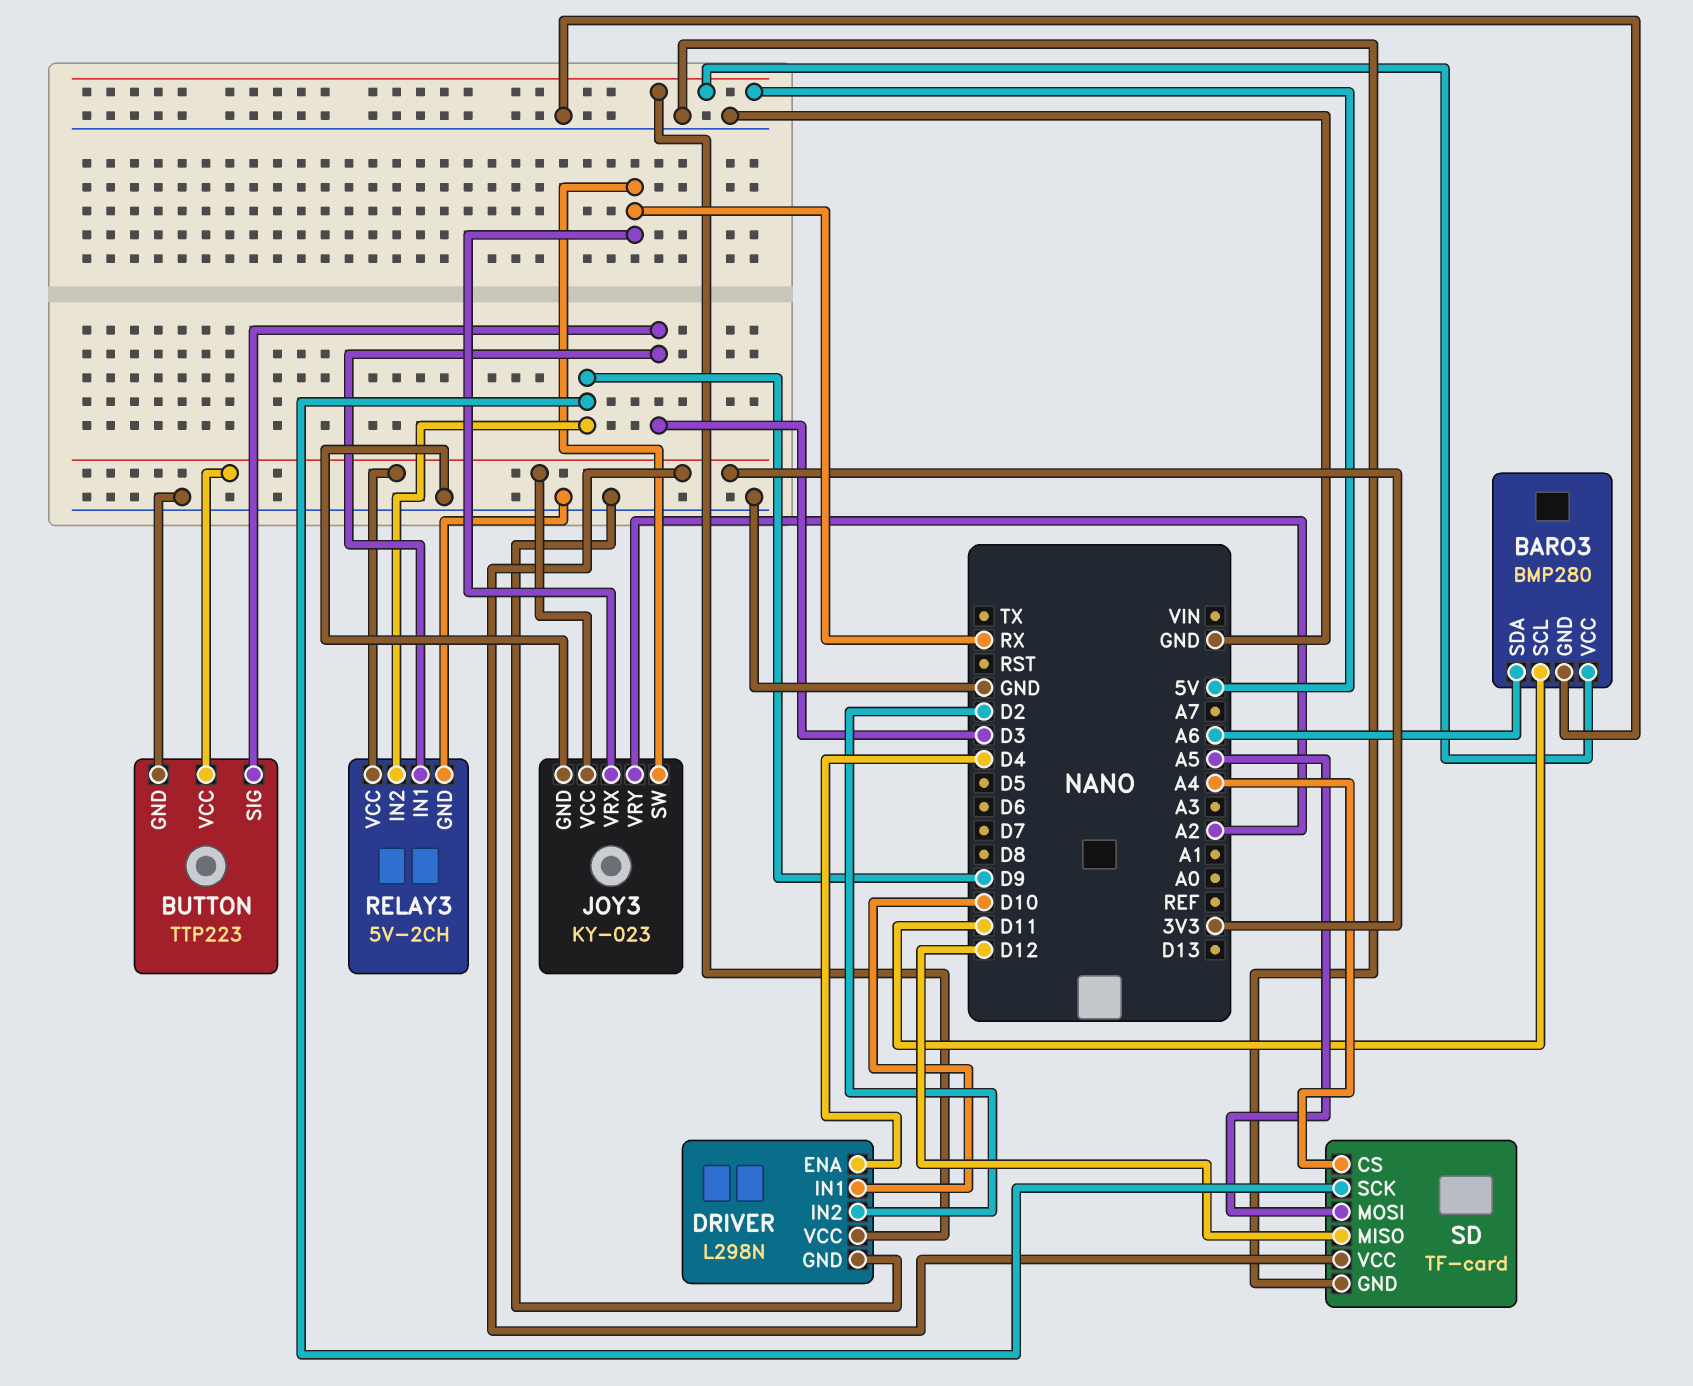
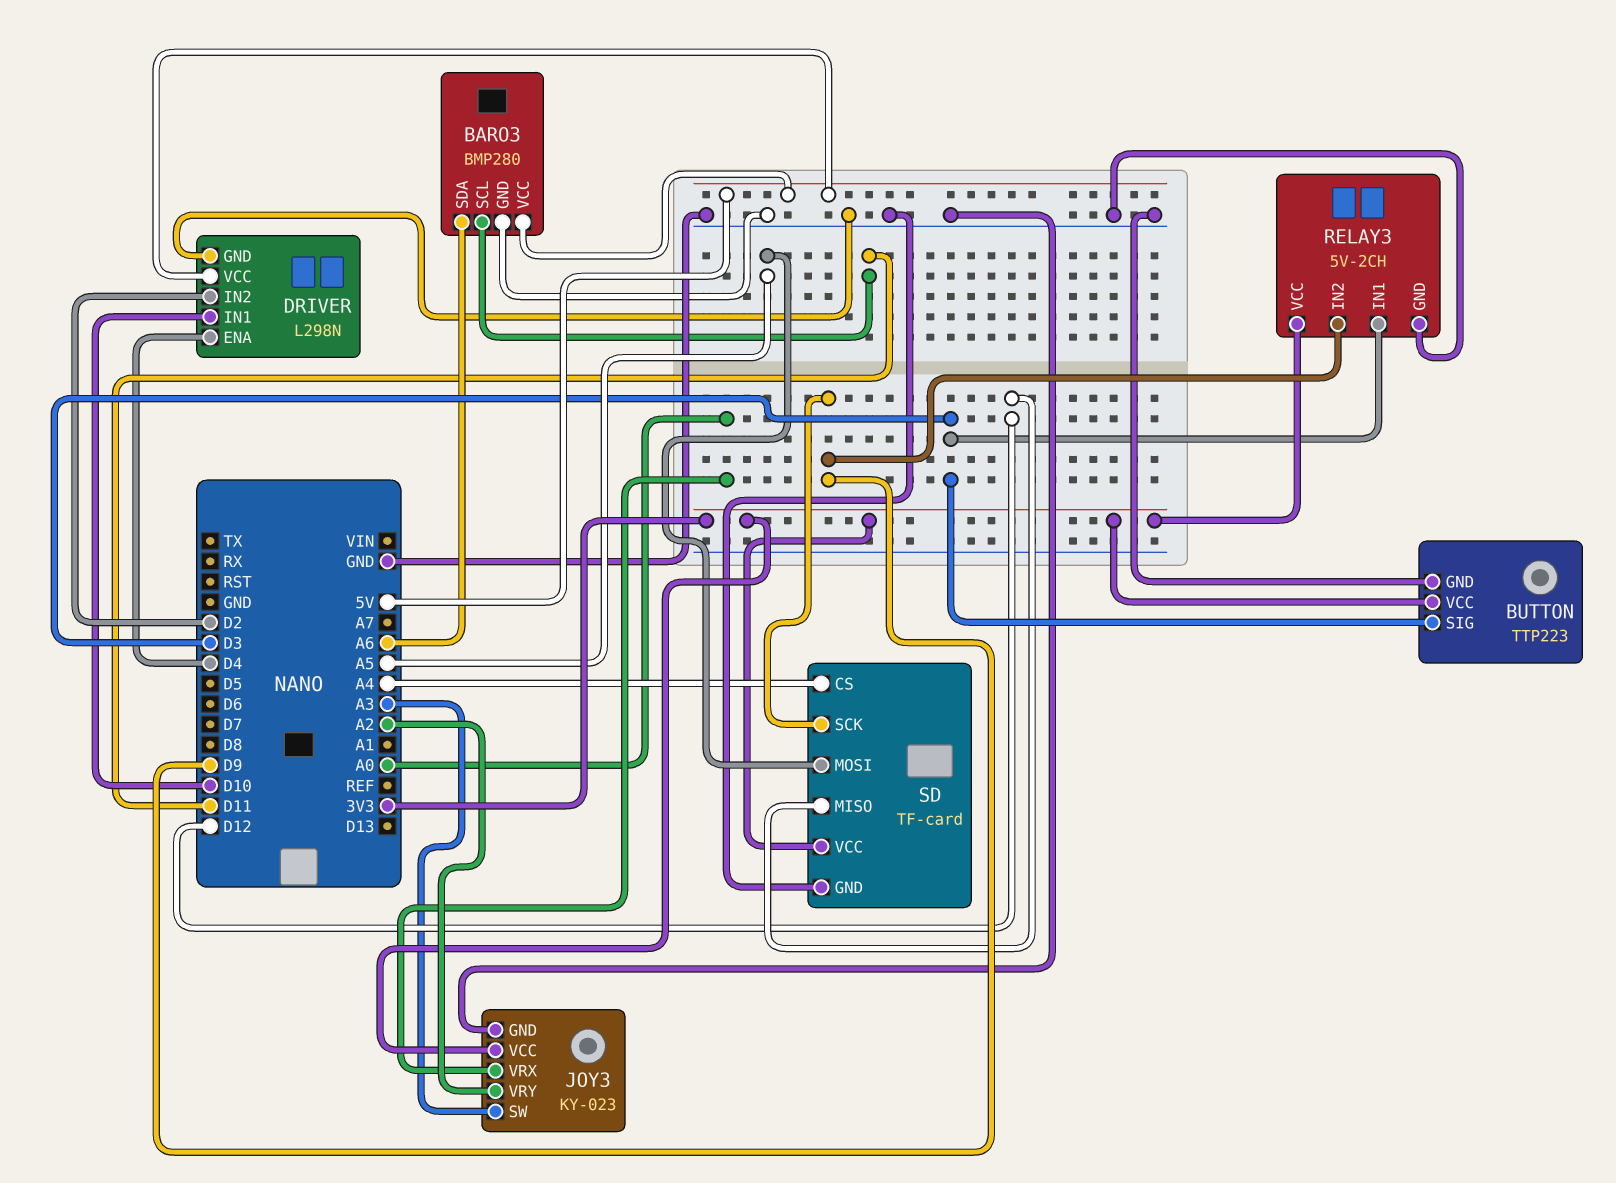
JOY3 pin SW: RX -> A3
JOY3 pin VRX: RX -> A0

